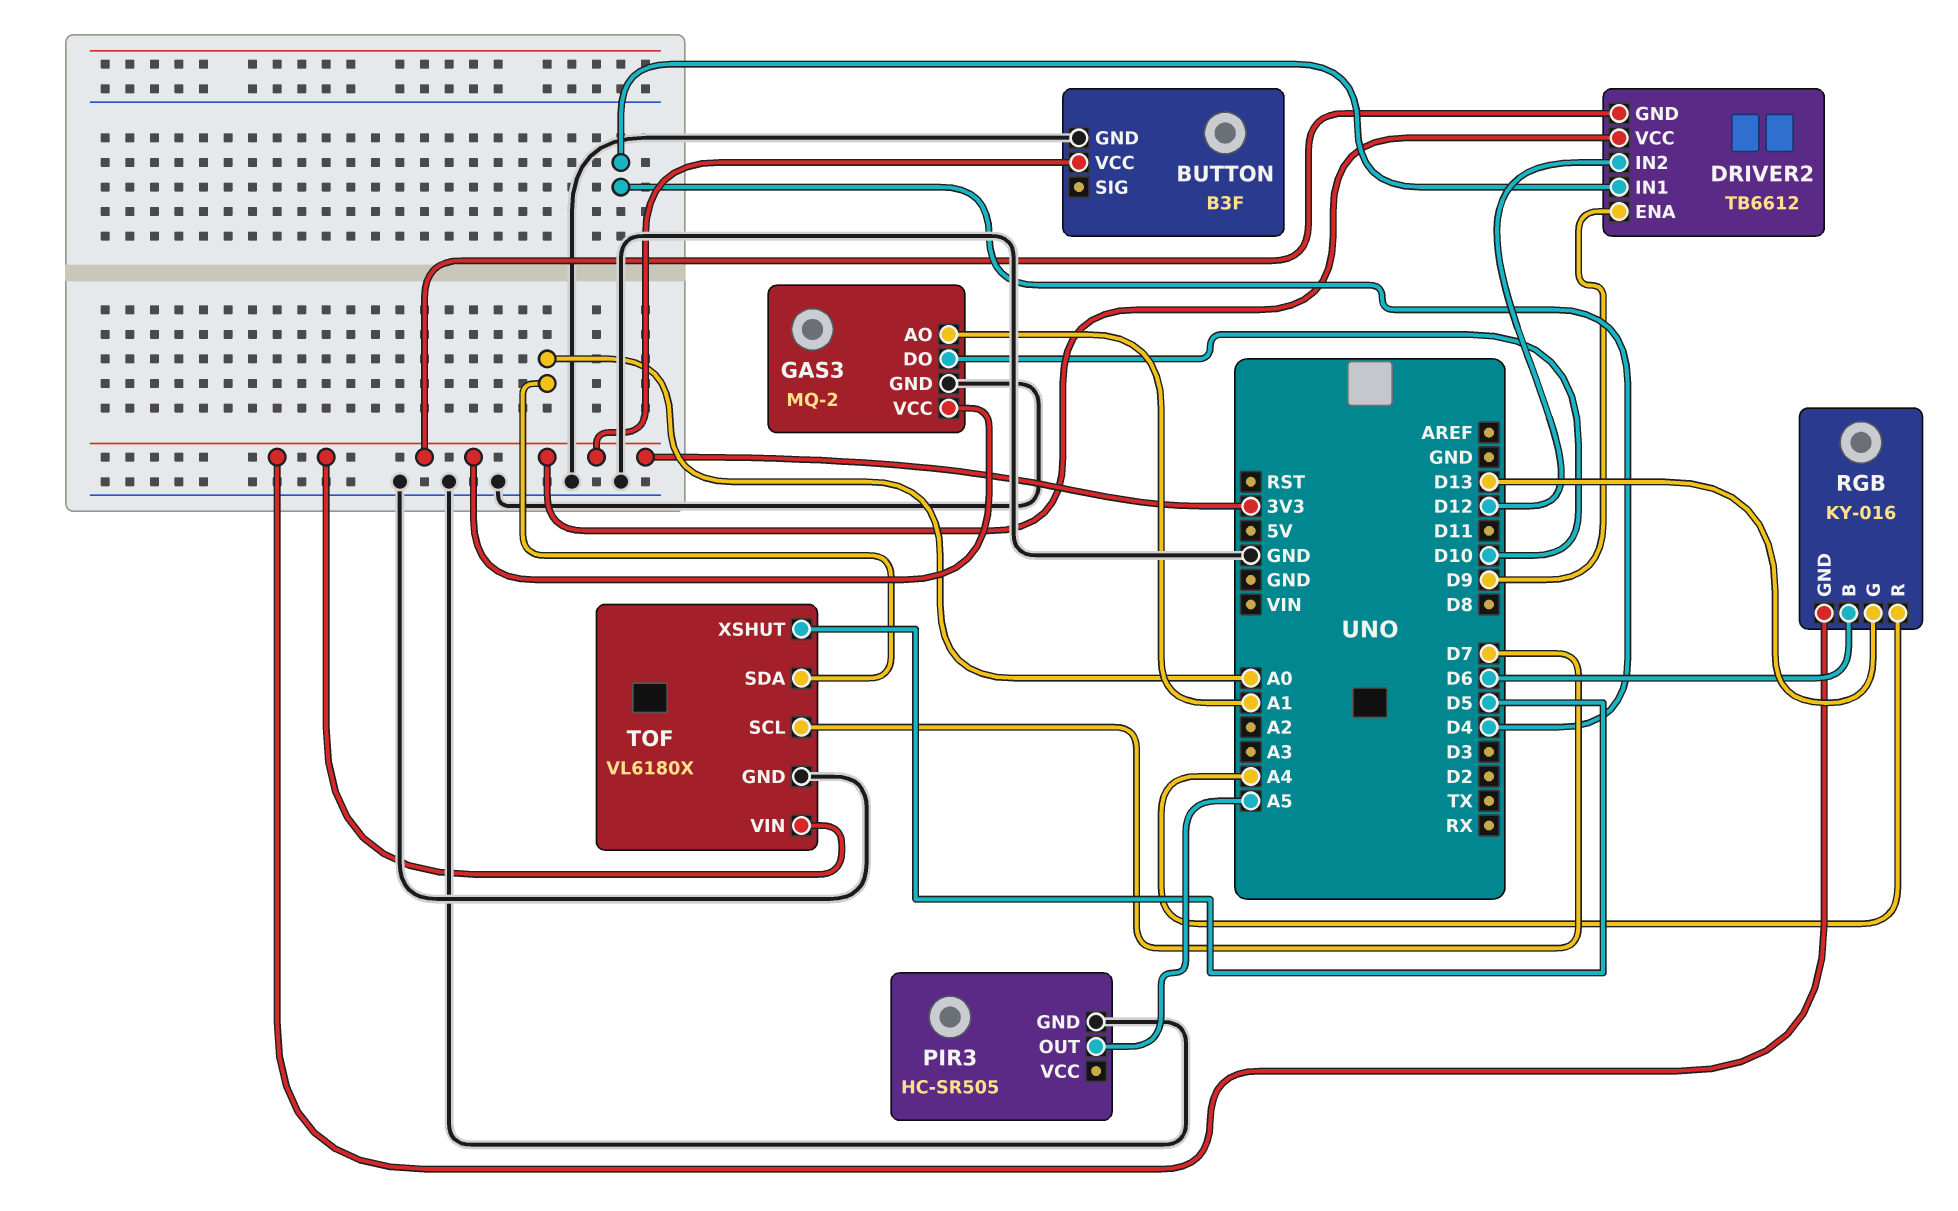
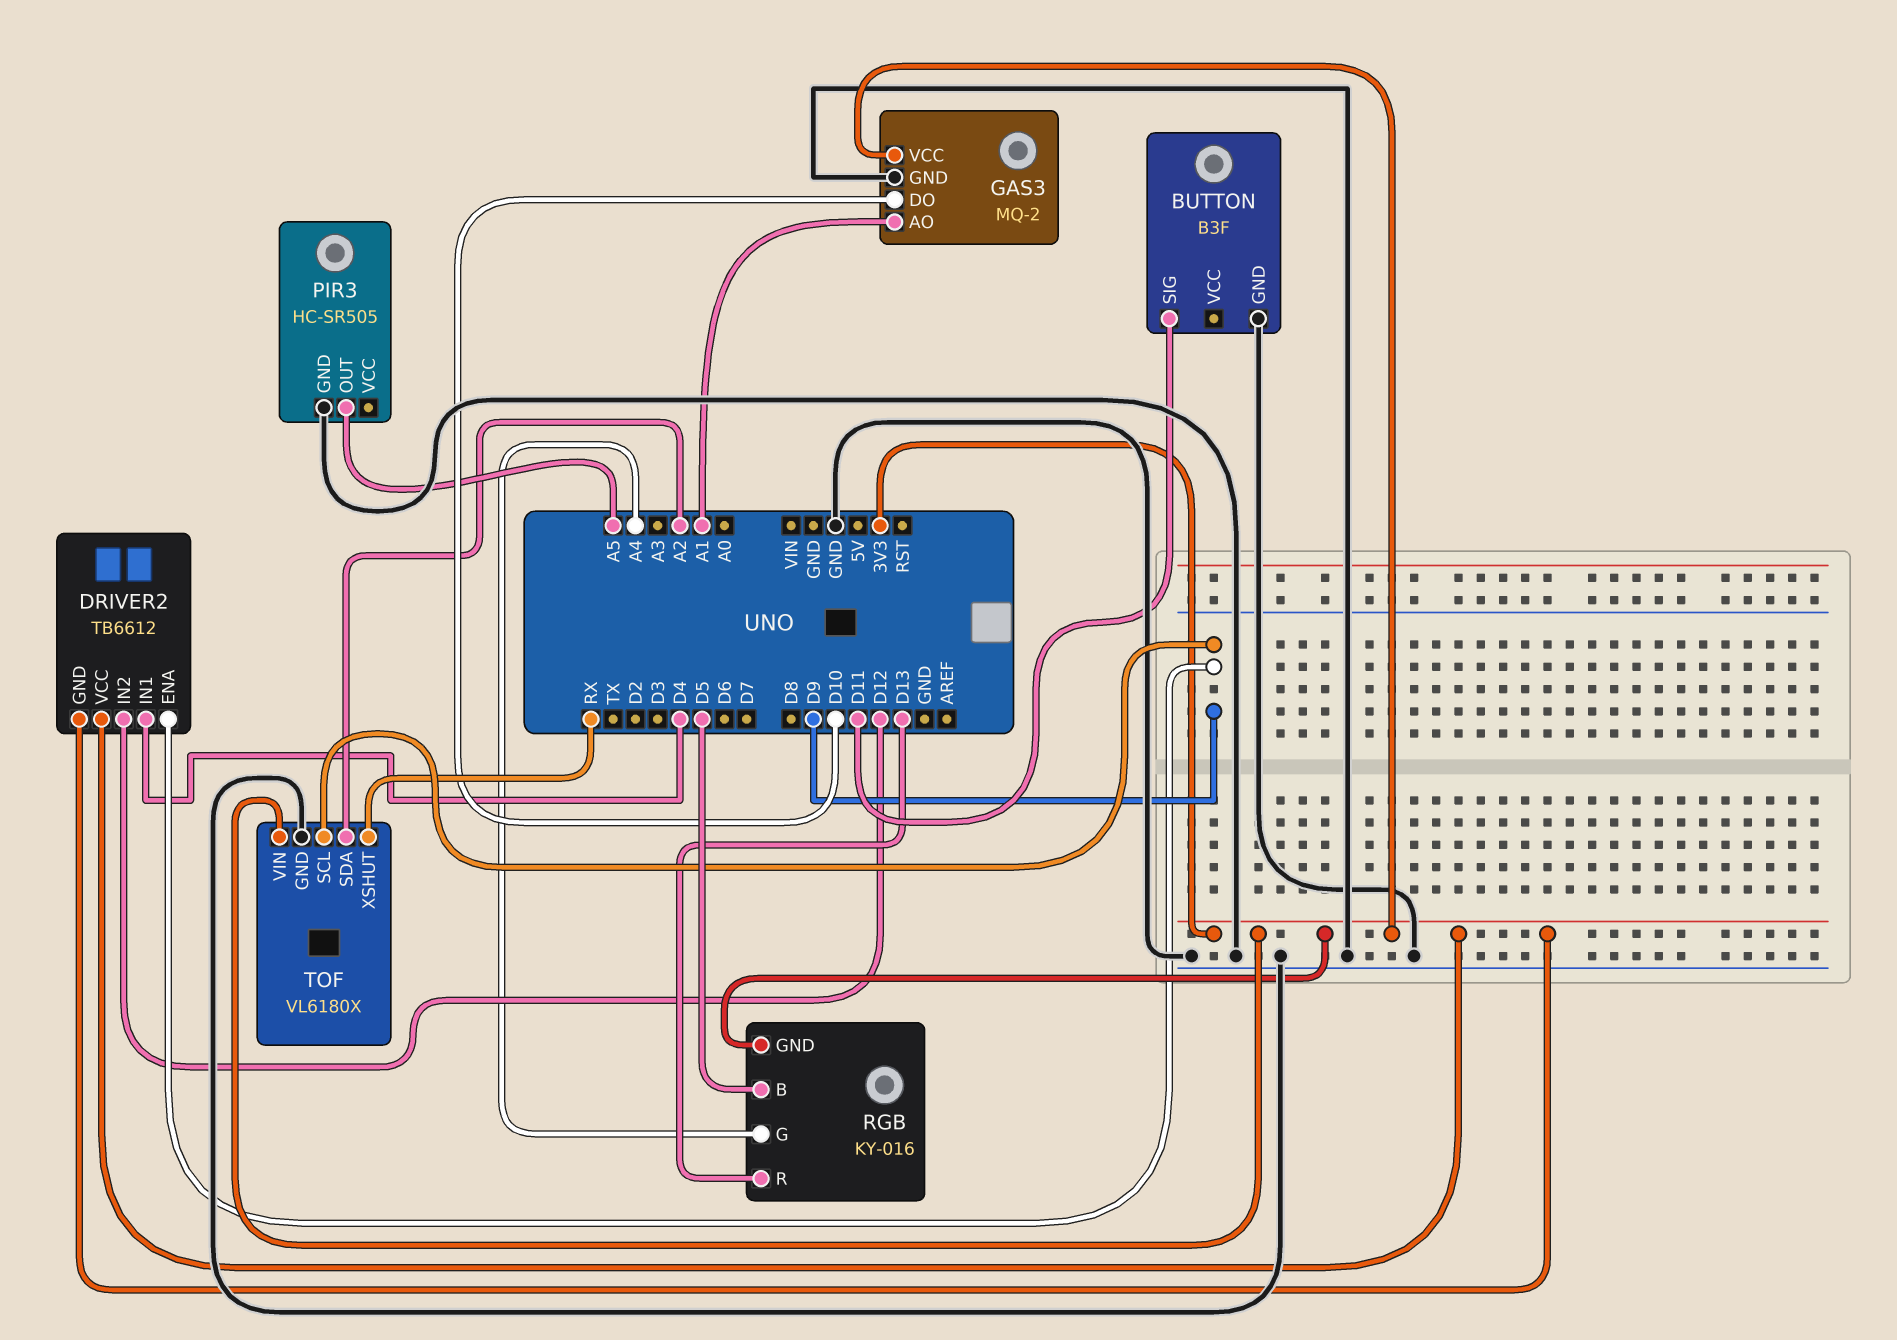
BUTTON pin SIG: none -> D11
BUTTON pin VCC: 3V3 -> none
RGB pin B: D6 -> D5
RGB pin G: D13 -> A4
RGB pin R: A4 -> D13
TOF pin SCL: D7 -> D9
TOF pin SDA: A0 -> A2
TOF pin XSHUT: D5 -> RX

